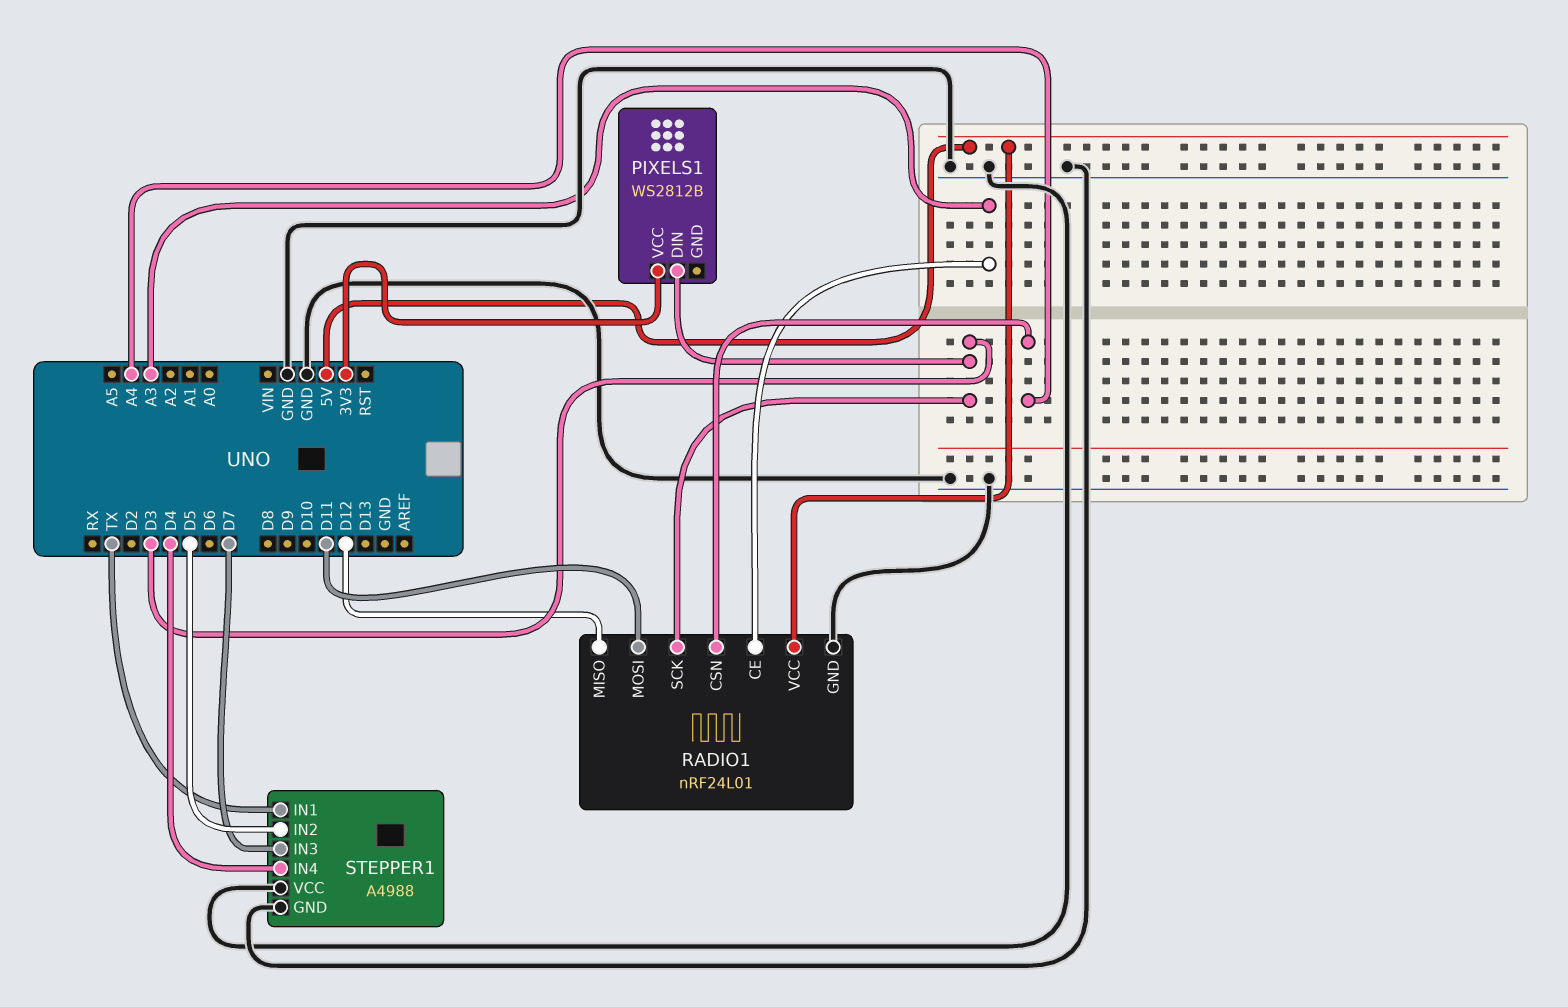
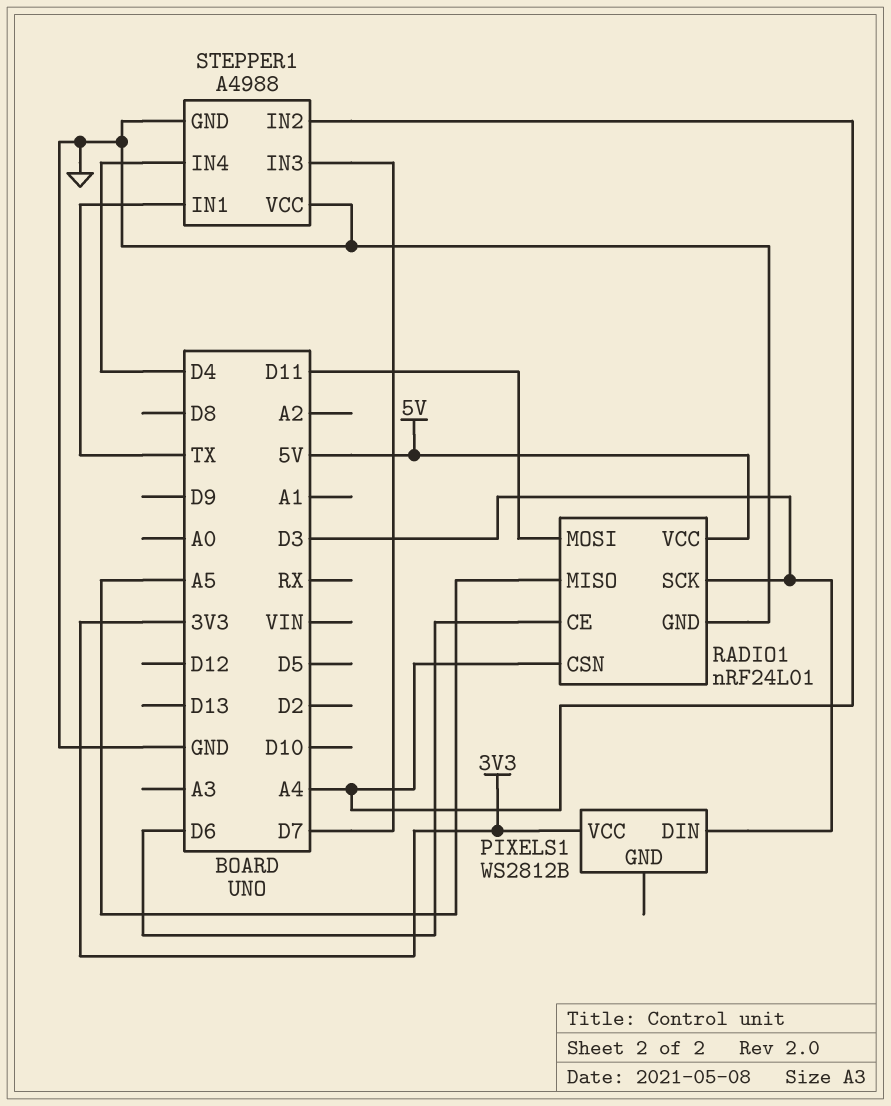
RADIO1 pin CE: A3 -> D6
RADIO1 pin MISO: D12 -> A5
STEPPER1 pin IN2: D5 -> A4

